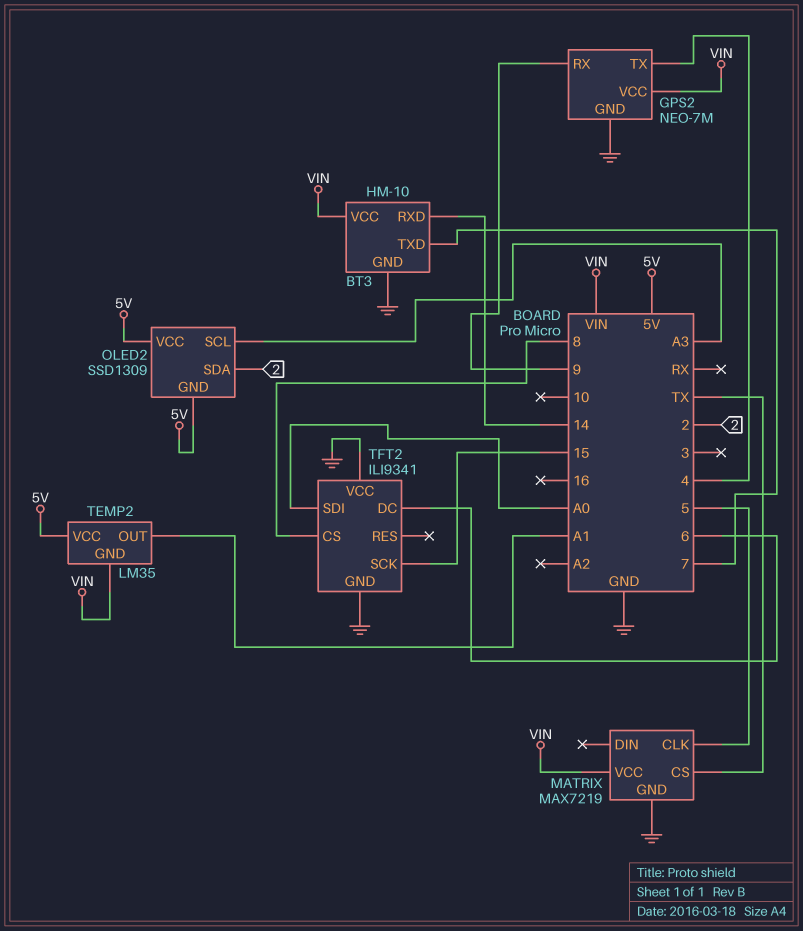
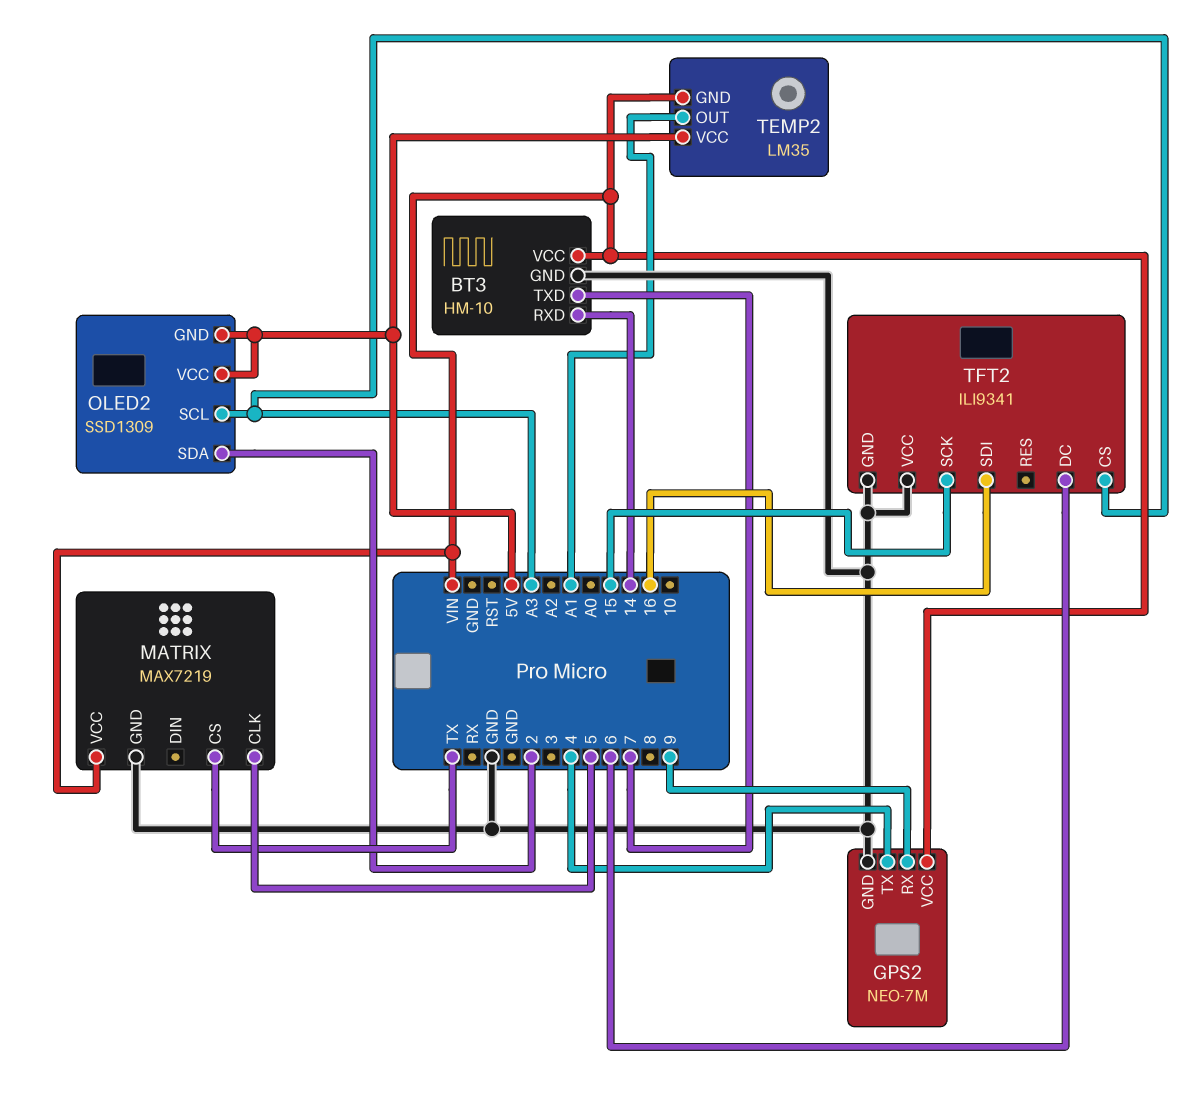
TFT2 pin CS: 8 -> A3
TFT2 pin SDI: A0 -> 16

